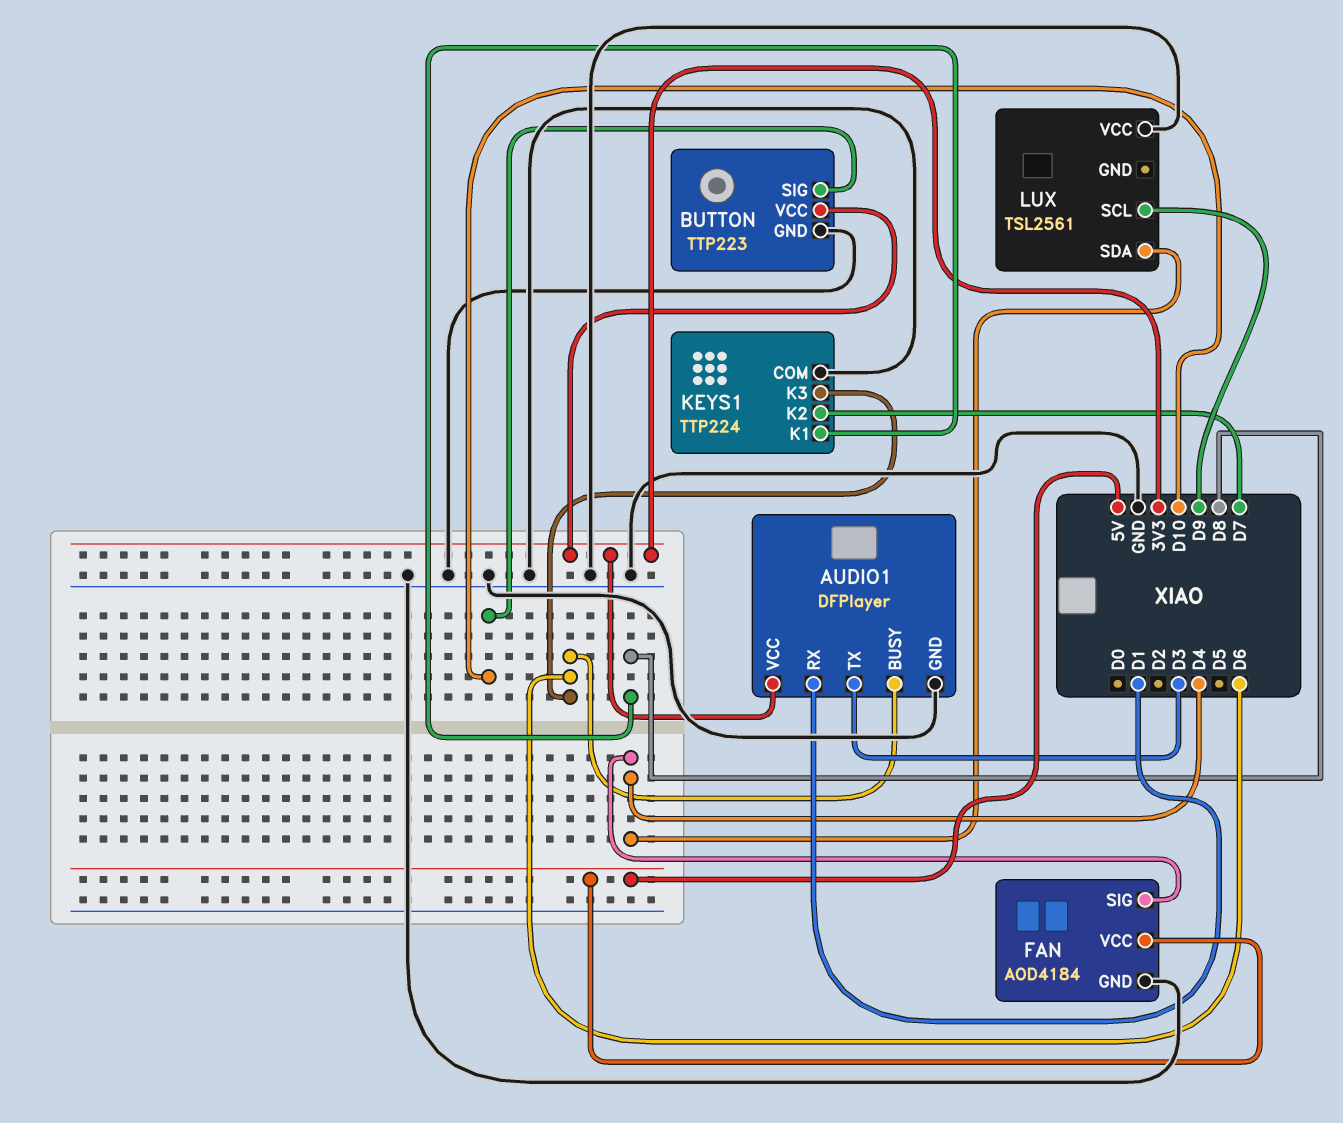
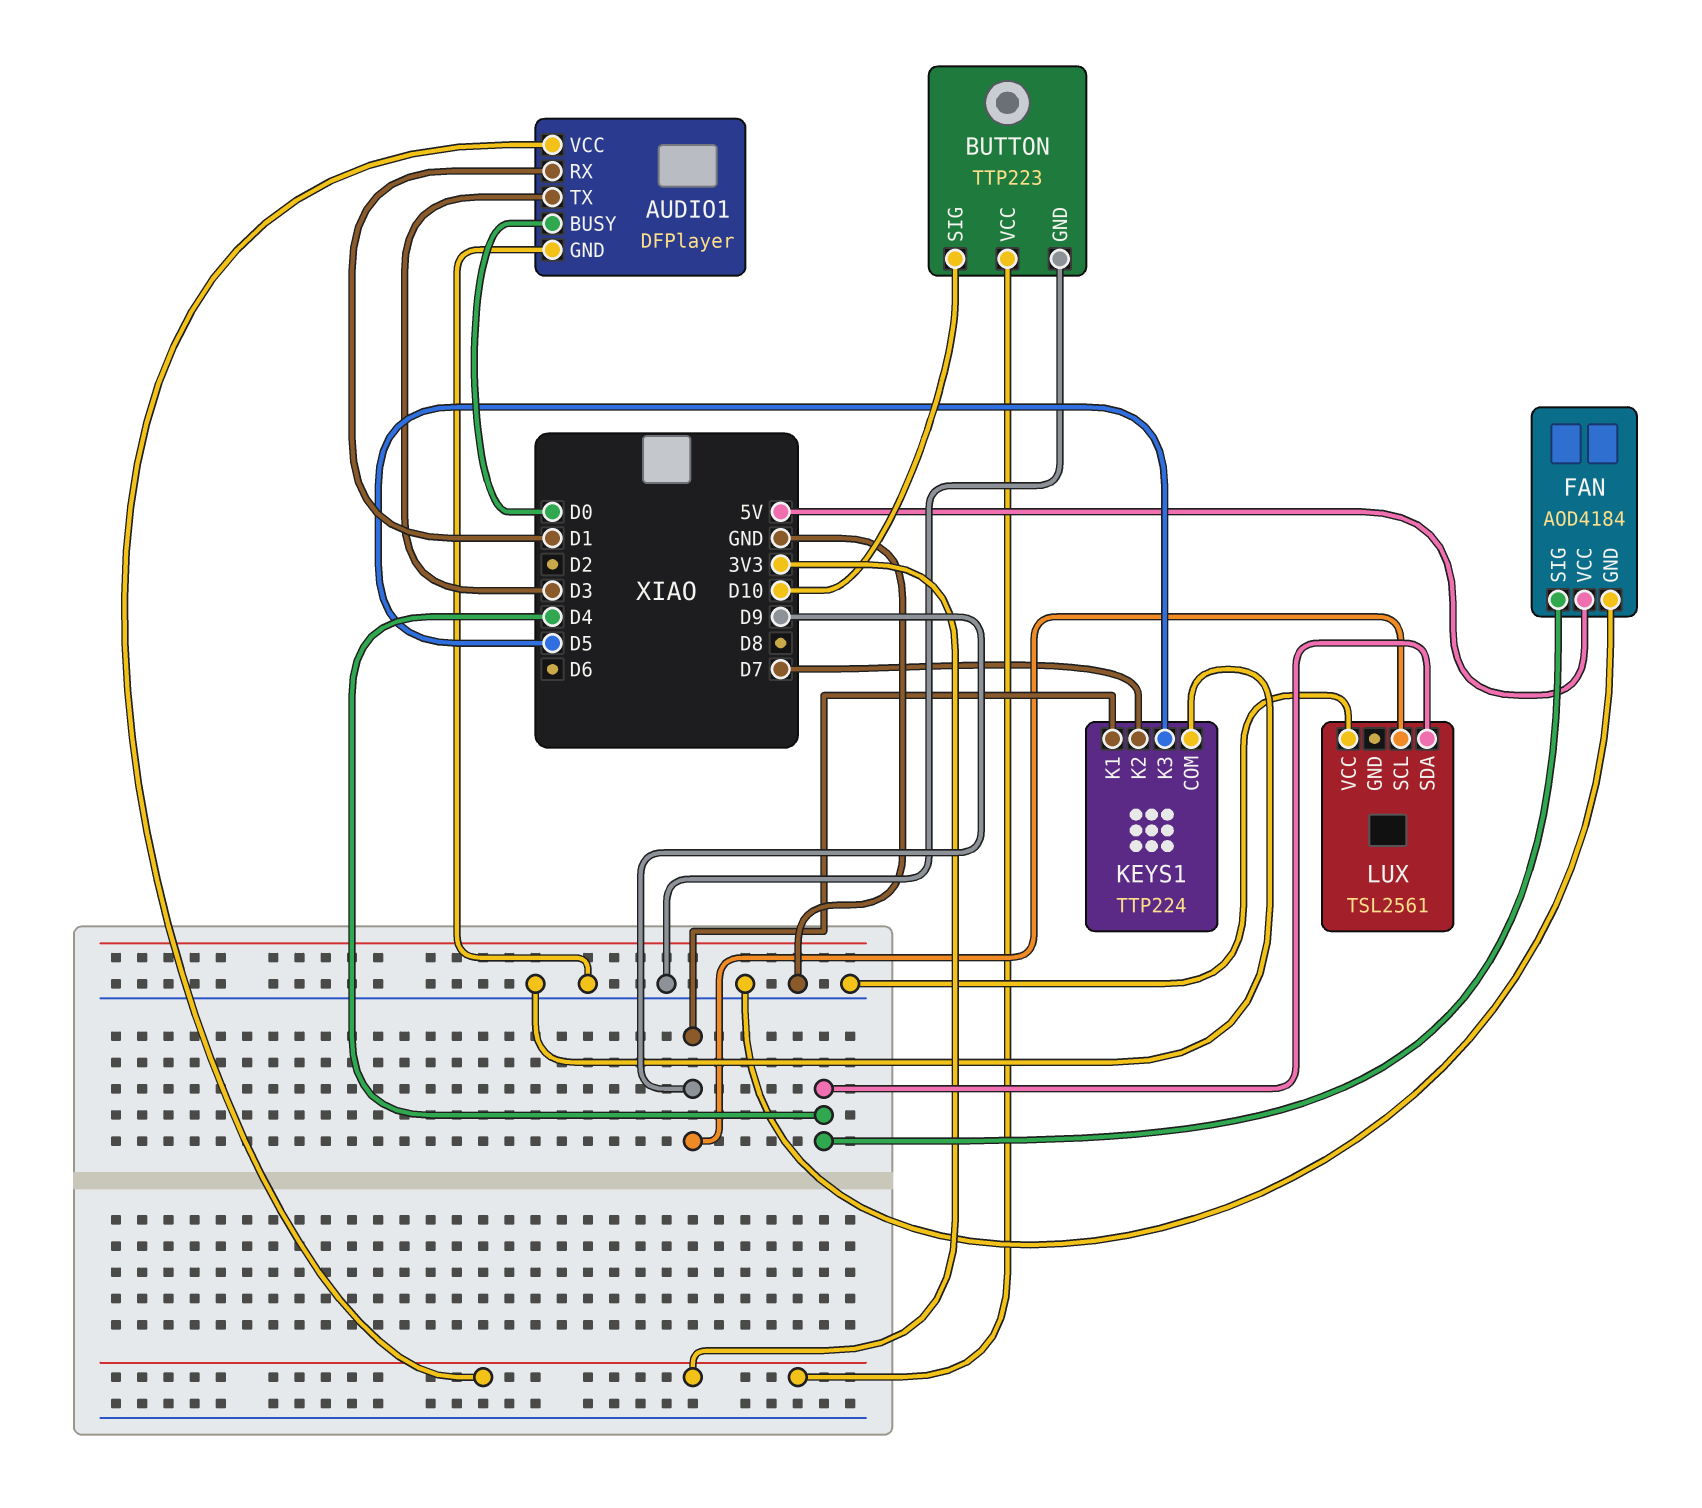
AUDIO1 pin BUSY: D6 -> D0
KEYS1 pin K1: D8 -> D9
KEYS1 pin K3: D6 -> D5

